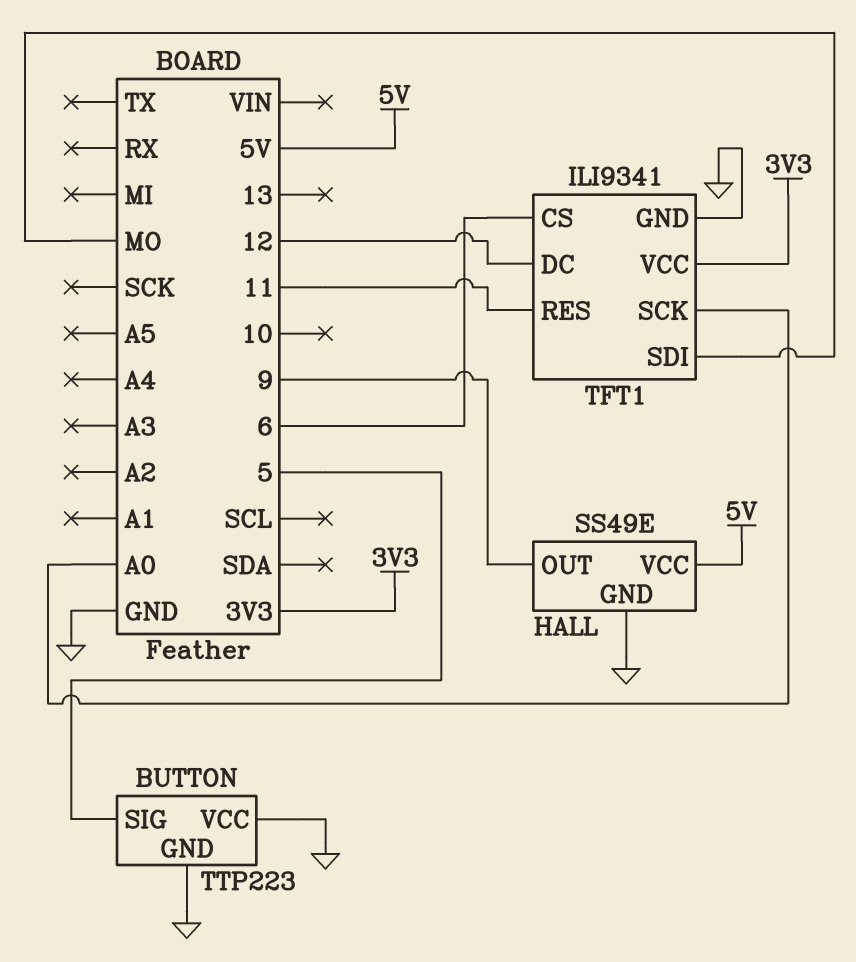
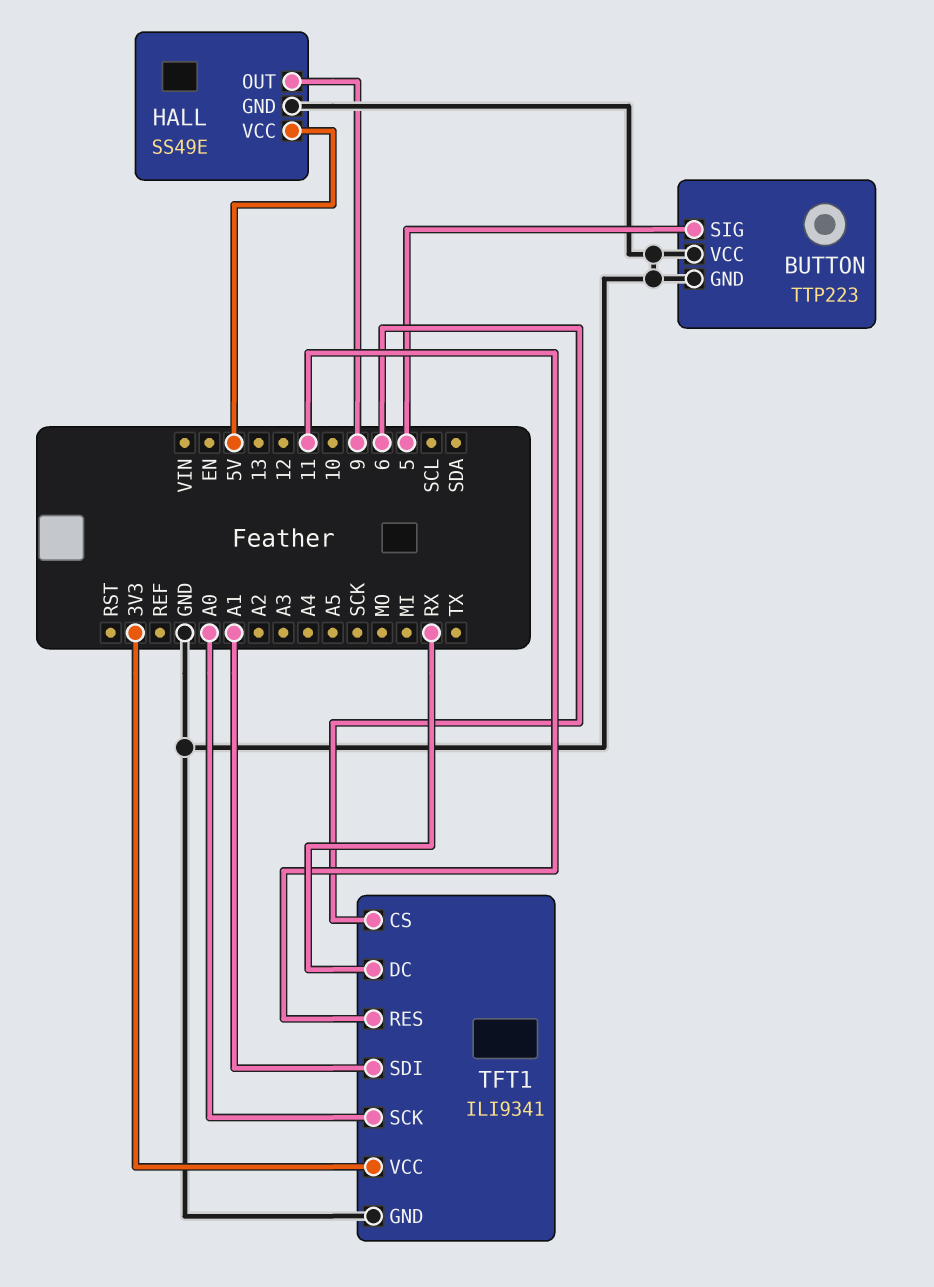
TFT1 pin DC: 12 -> RX
TFT1 pin SDI: MO -> A1

